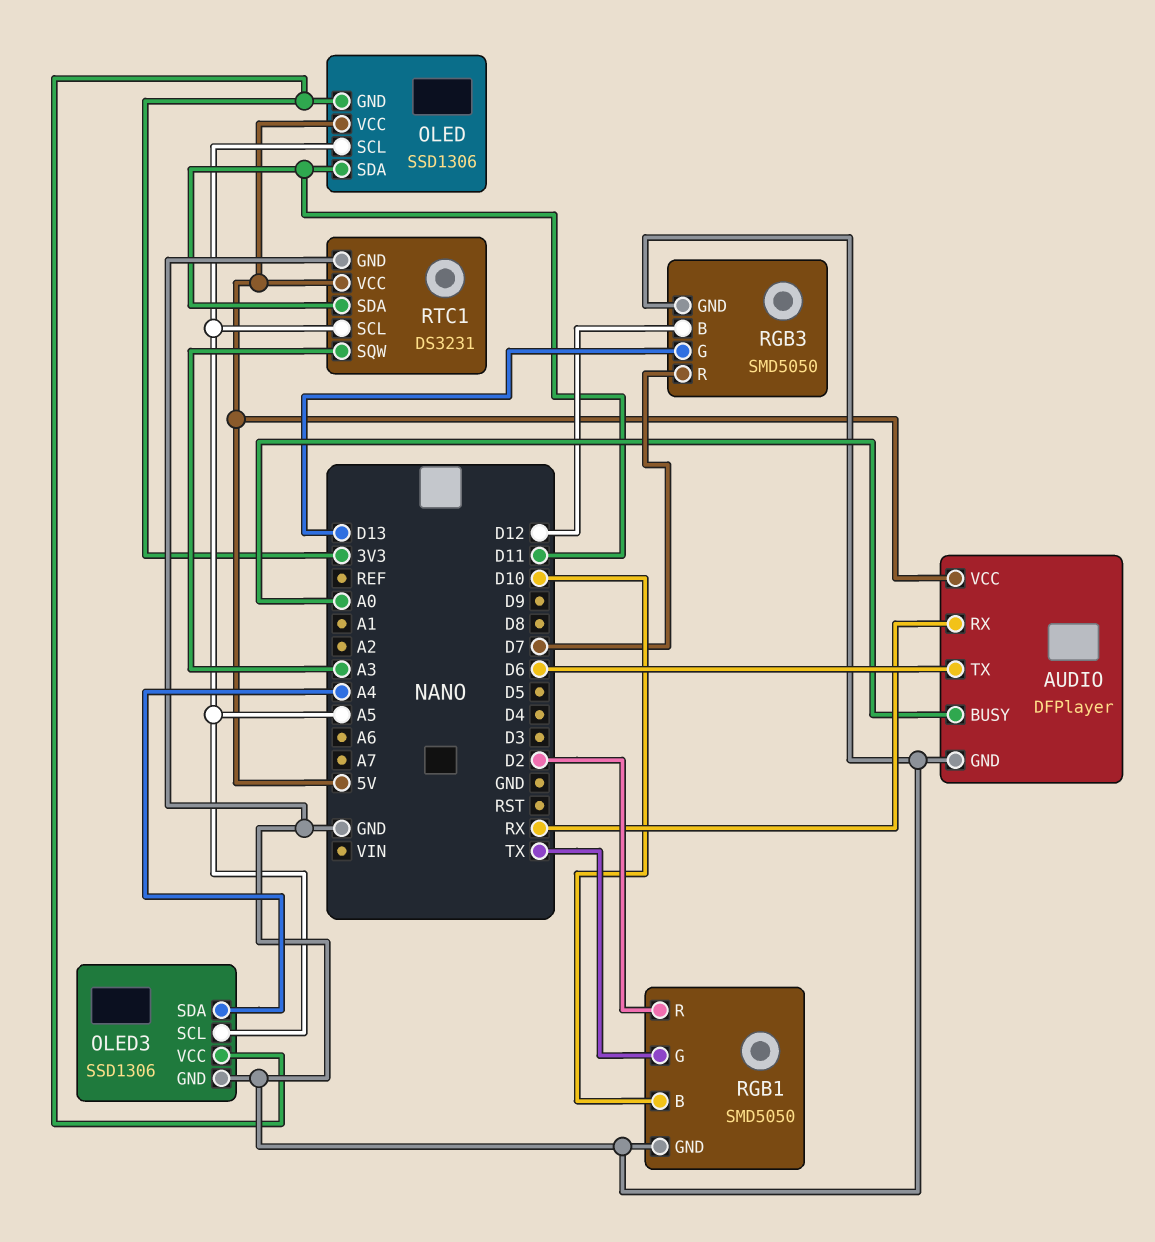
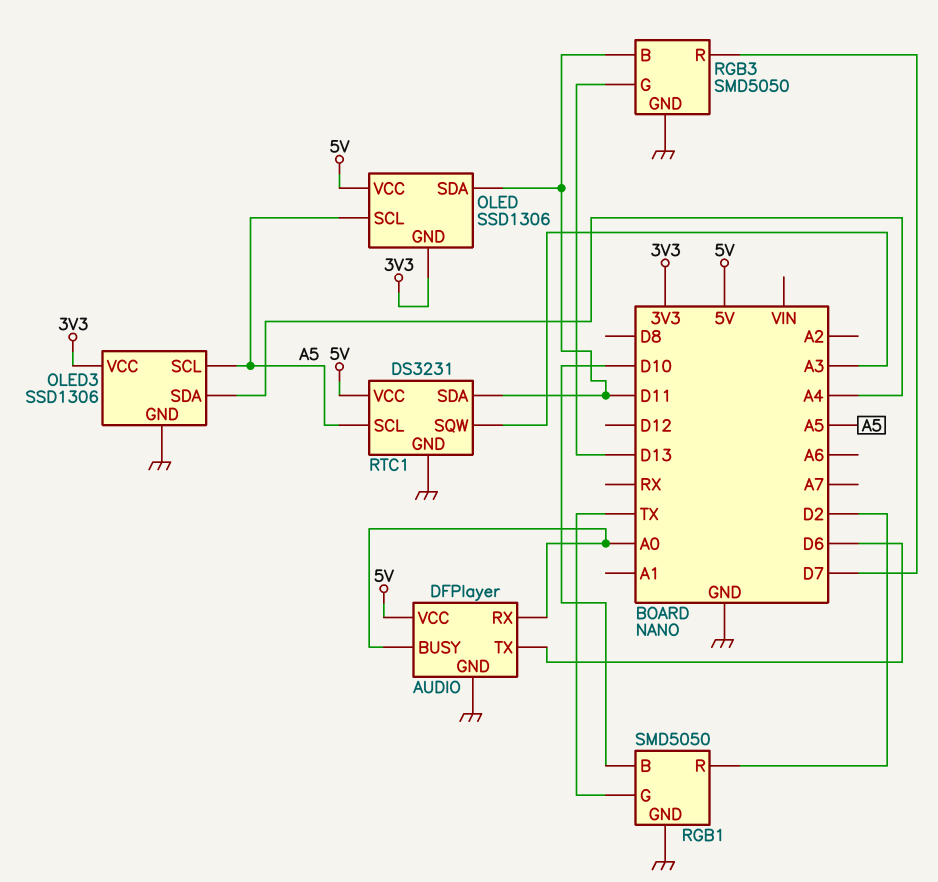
AUDIO pin RX: RX -> A0
RGB3 pin B: D12 -> D11

